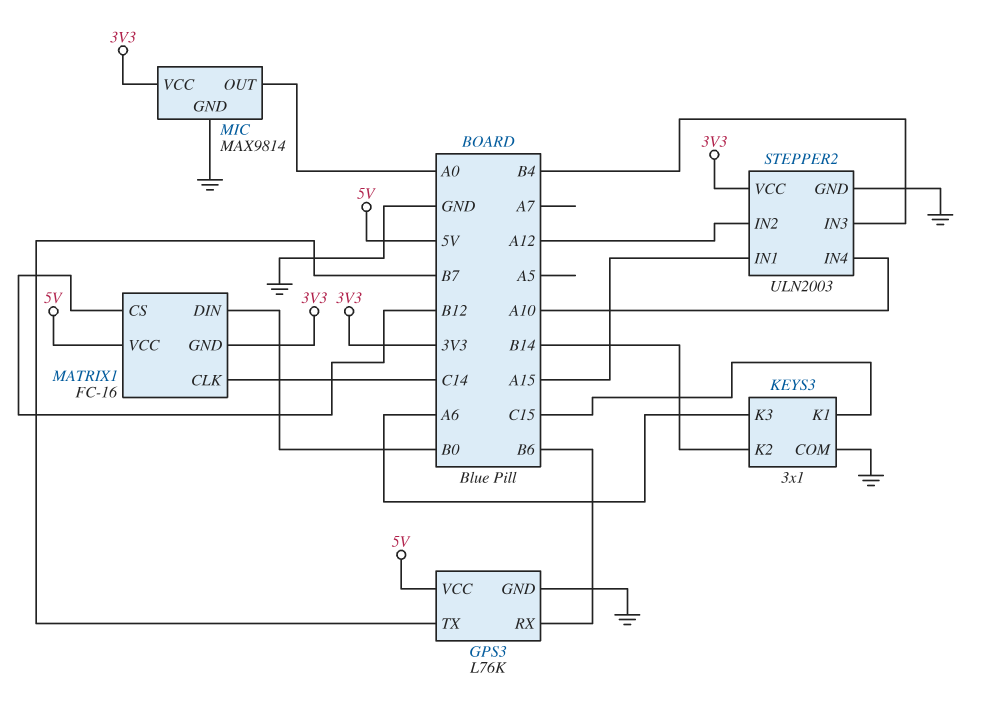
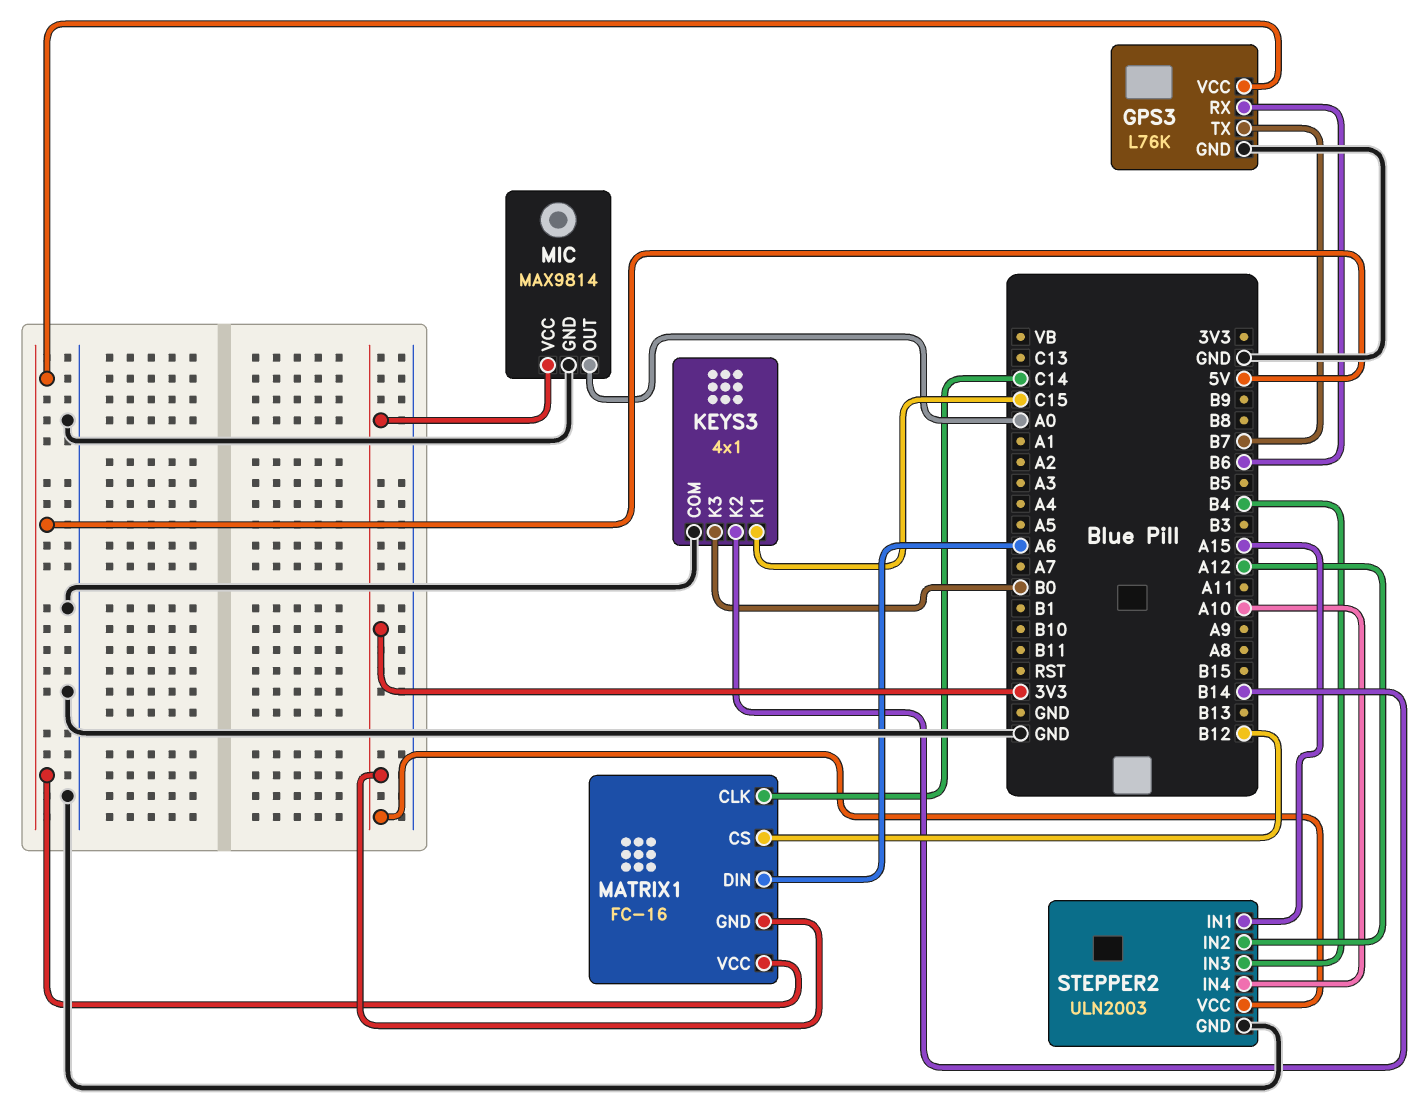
KEYS3: 3x1 -> 4x1
KEYS3 pin K3: A6 -> B0
MATRIX1 pin DIN: B0 -> A6

